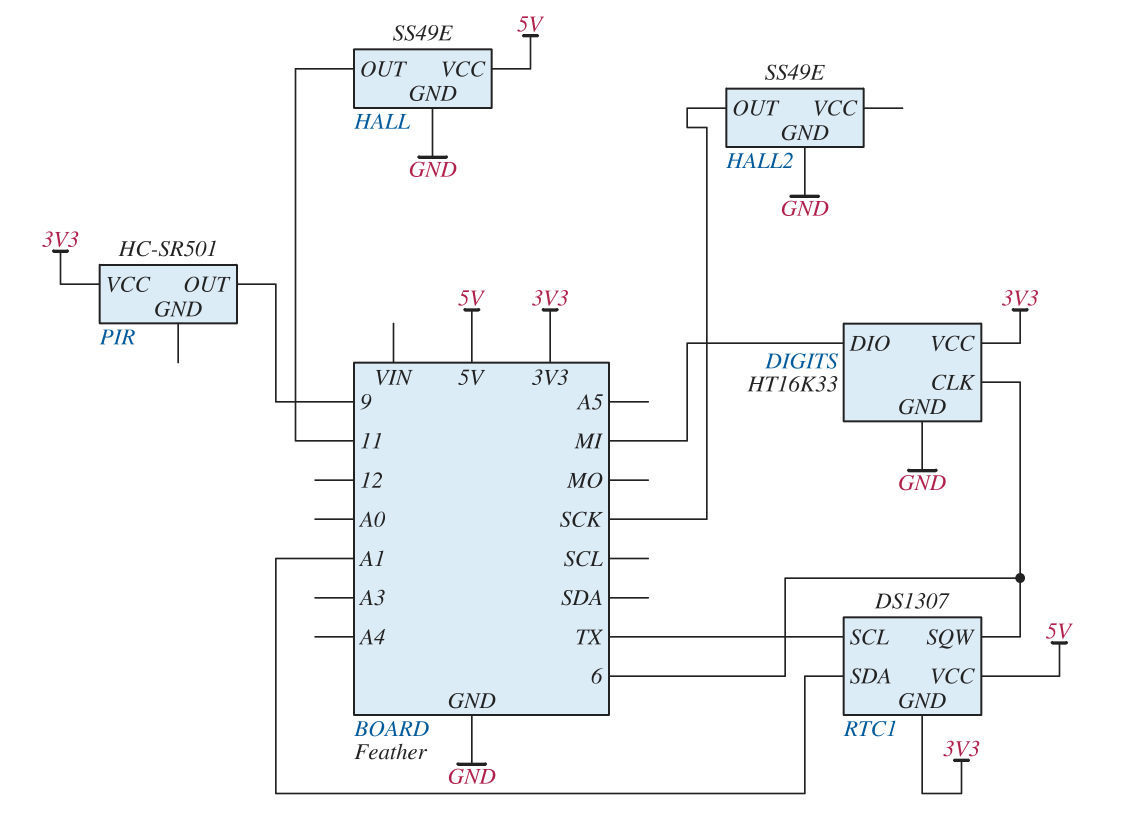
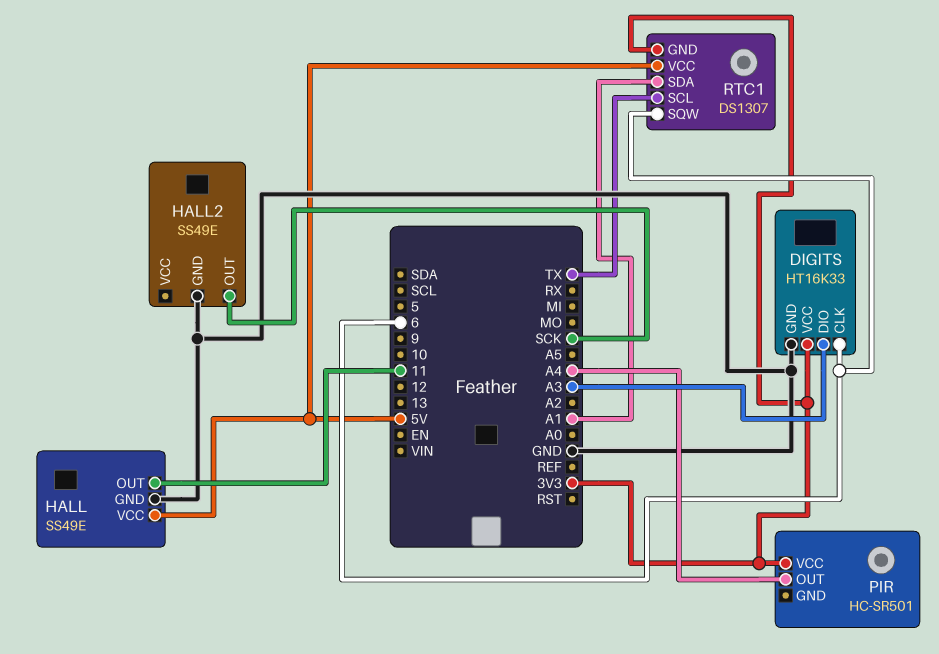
DIGITS pin DIO: MI -> A3
PIR pin OUT: 9 -> A4

